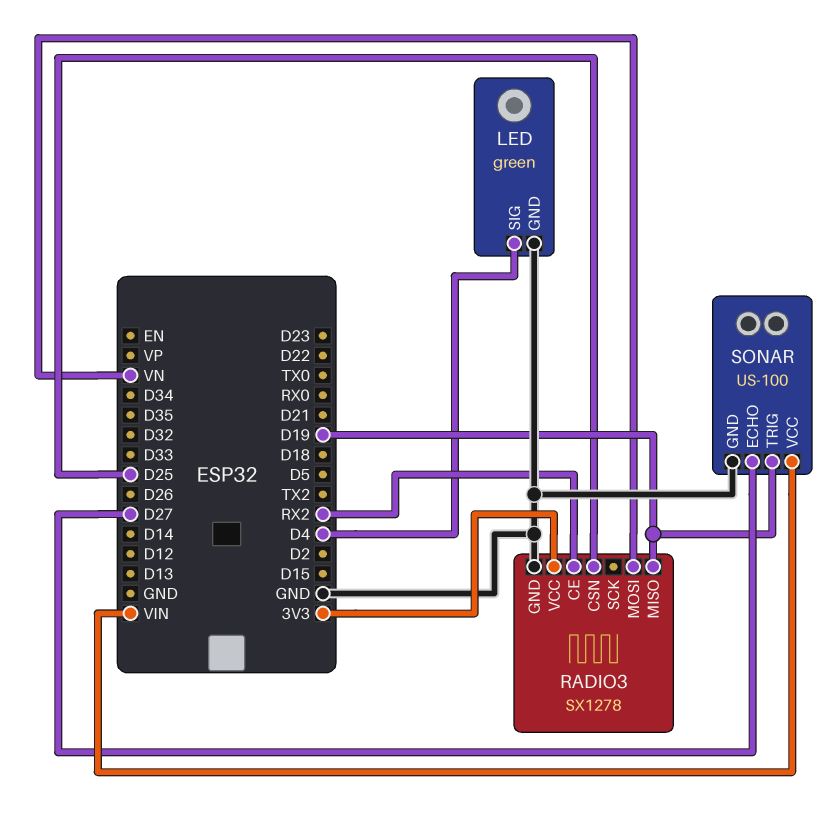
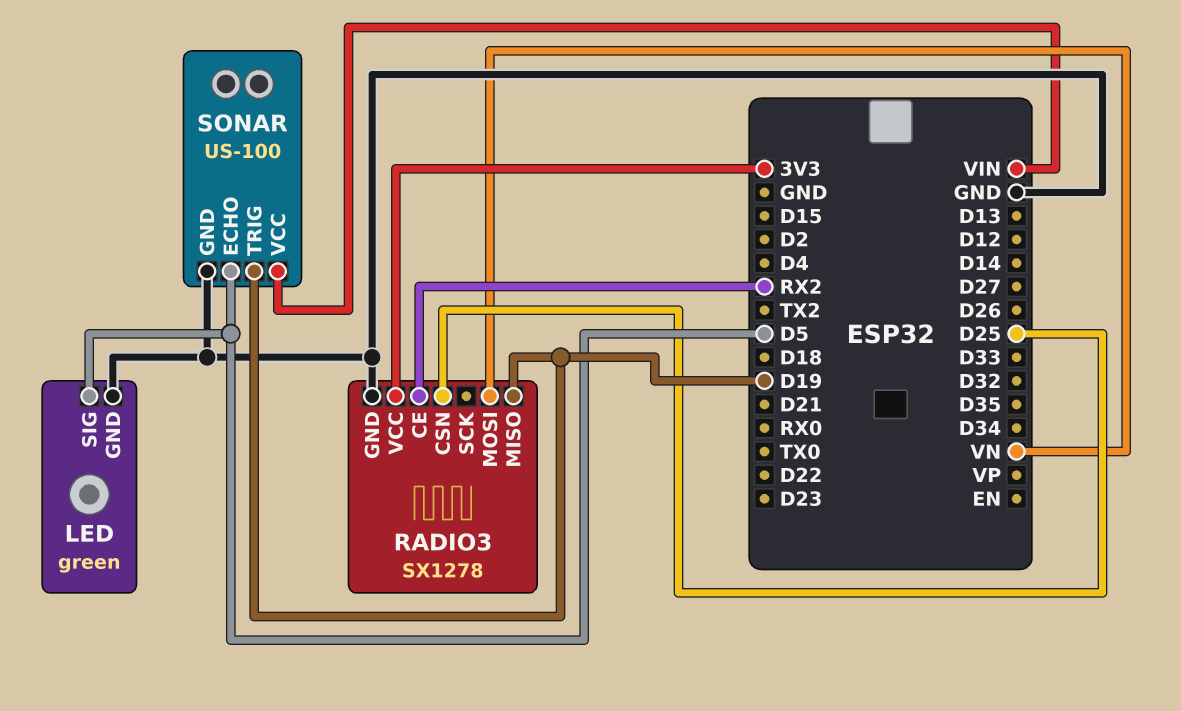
LED pin SIG: D4 -> D5
SONAR pin ECHO: D27 -> D5

